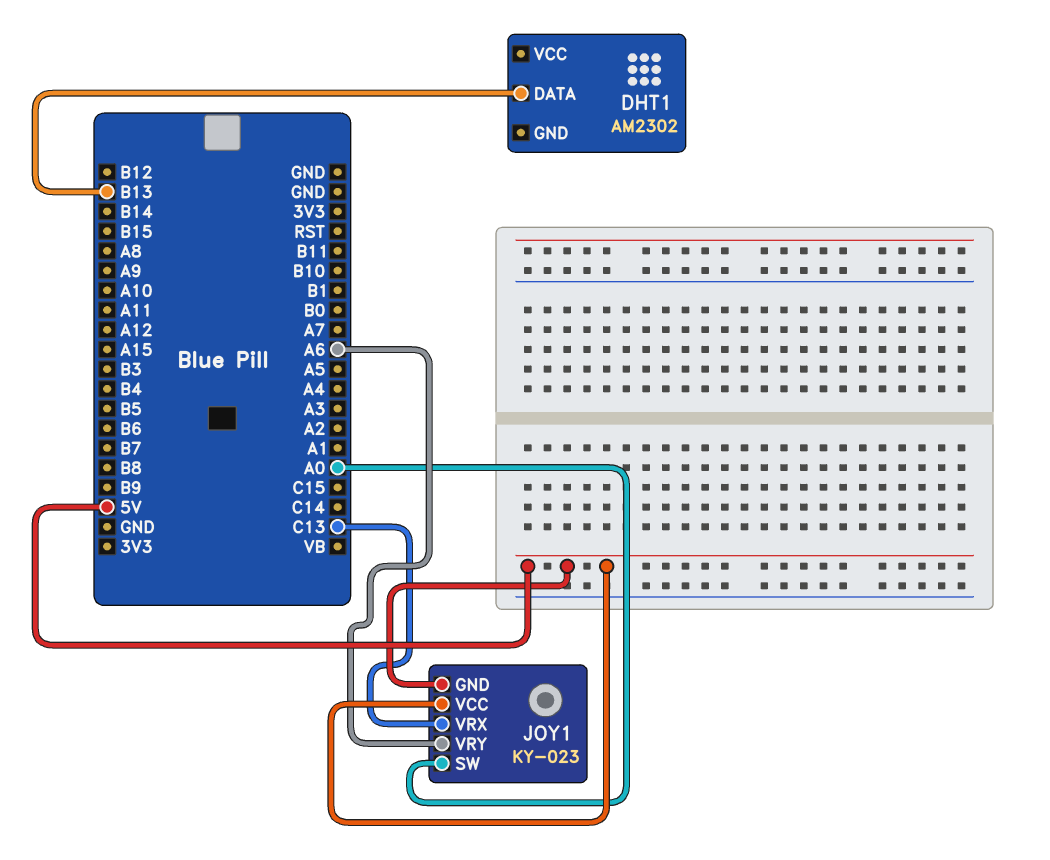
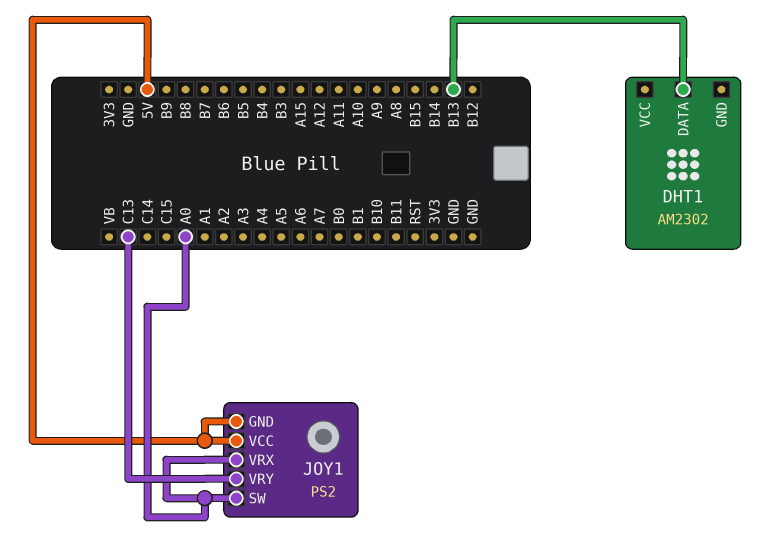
JOY1: KY-023 -> PS2
JOY1 pin VRX: C13 -> A0
JOY1 pin VRY: A6 -> C13

